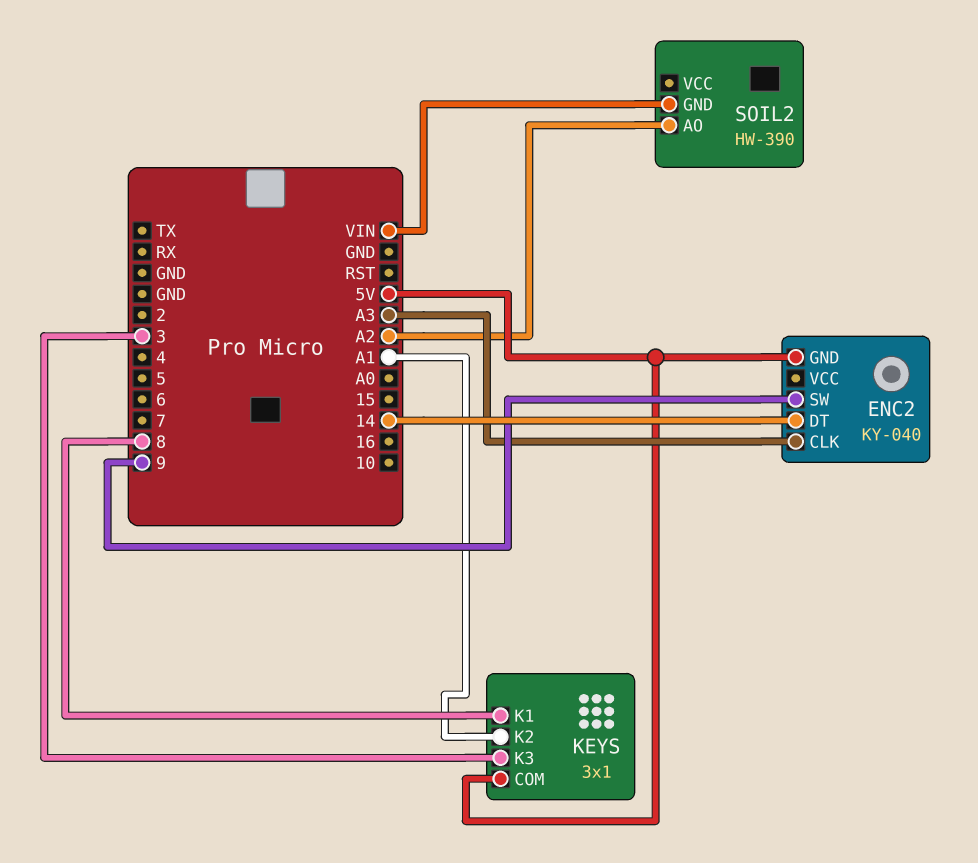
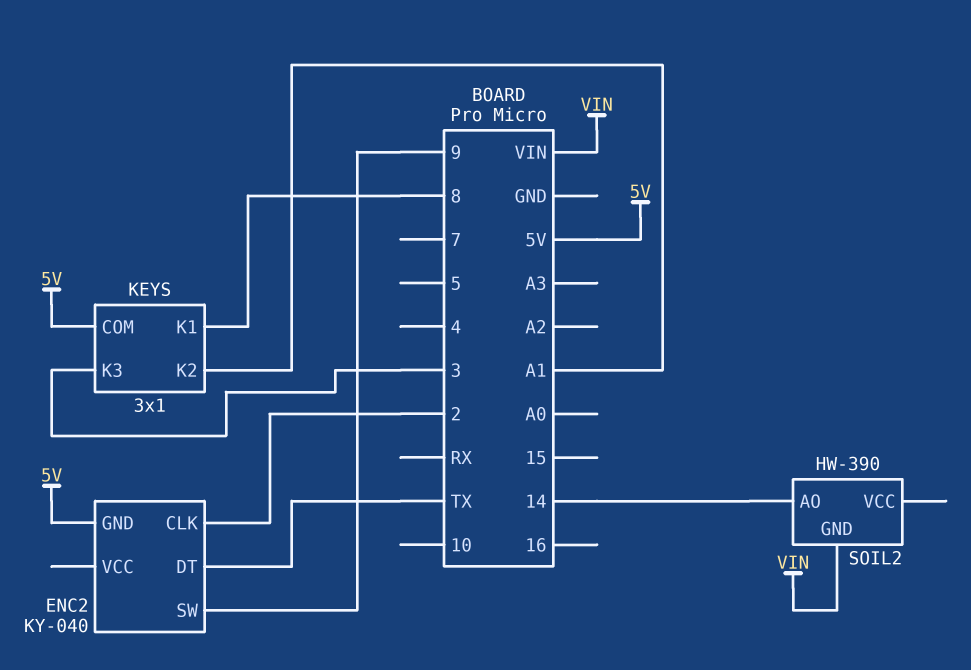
ENC2 pin CLK: A3 -> 2
ENC2 pin DT: 14 -> TX
SOIL2 pin AO: A2 -> 14

